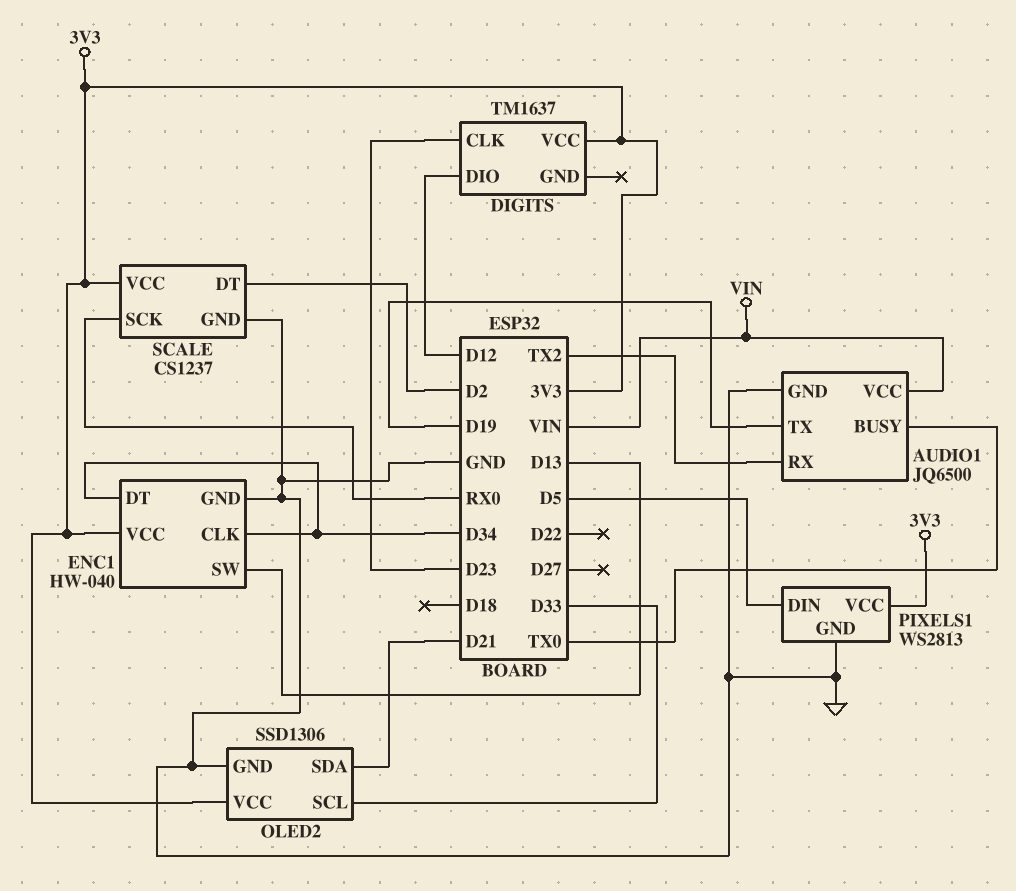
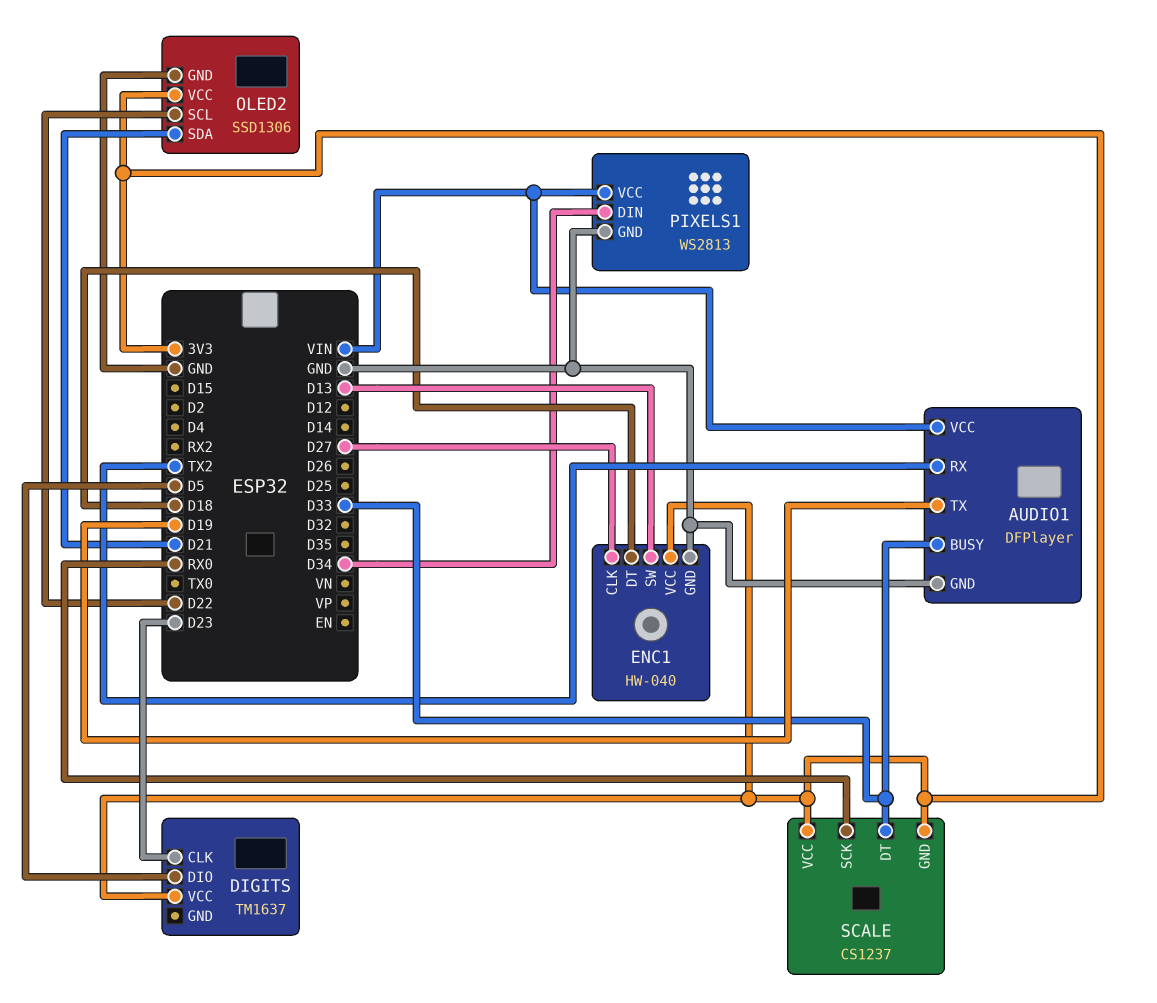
AUDIO1: JQ6500 -> DFPlayer
AUDIO1 pin BUSY: TX0 -> D33
DIGITS pin DIO: D12 -> D5
ENC1 pin CLK: D34 -> D27
ENC1 pin DT: D34 -> D18
OLED2 pin SCL: D33 -> D22
PIXELS1 pin DIN: D5 -> D34
PIXELS1 pin VCC: 3V3 -> VIN
SCALE pin DT: D2 -> D33
SCALE pin GND: GND -> 3V3

